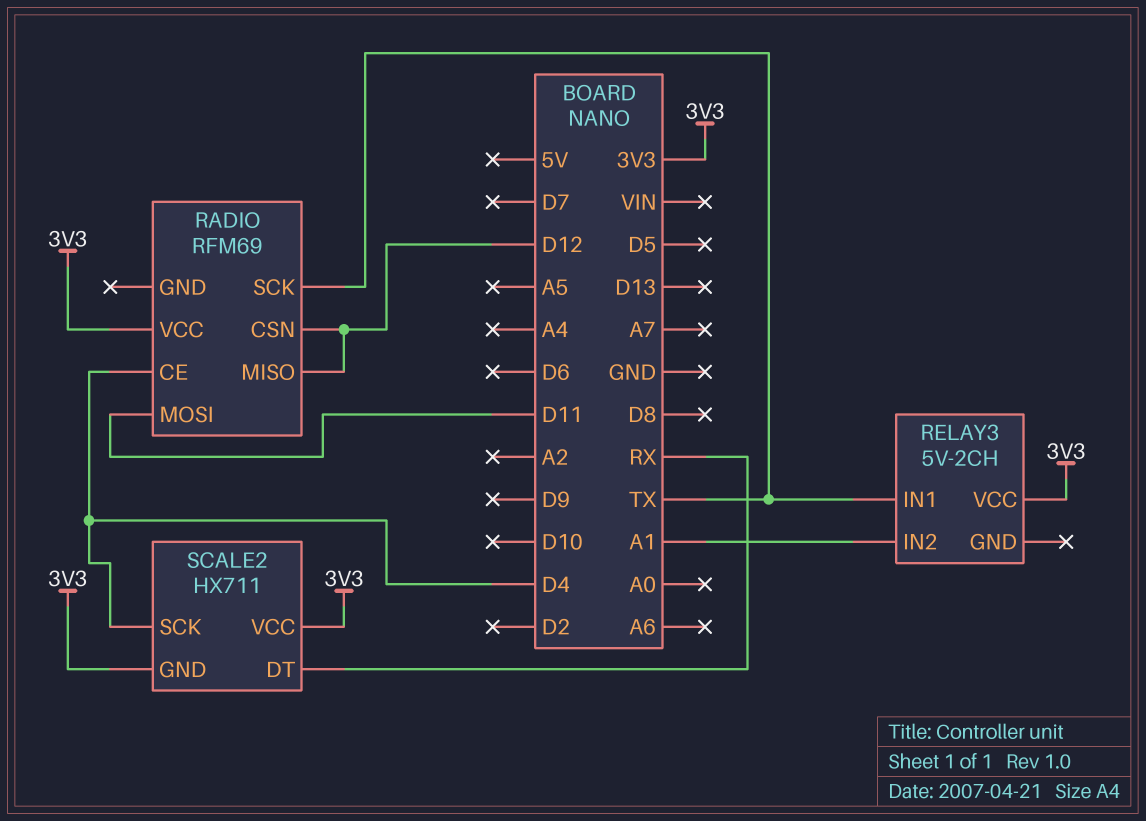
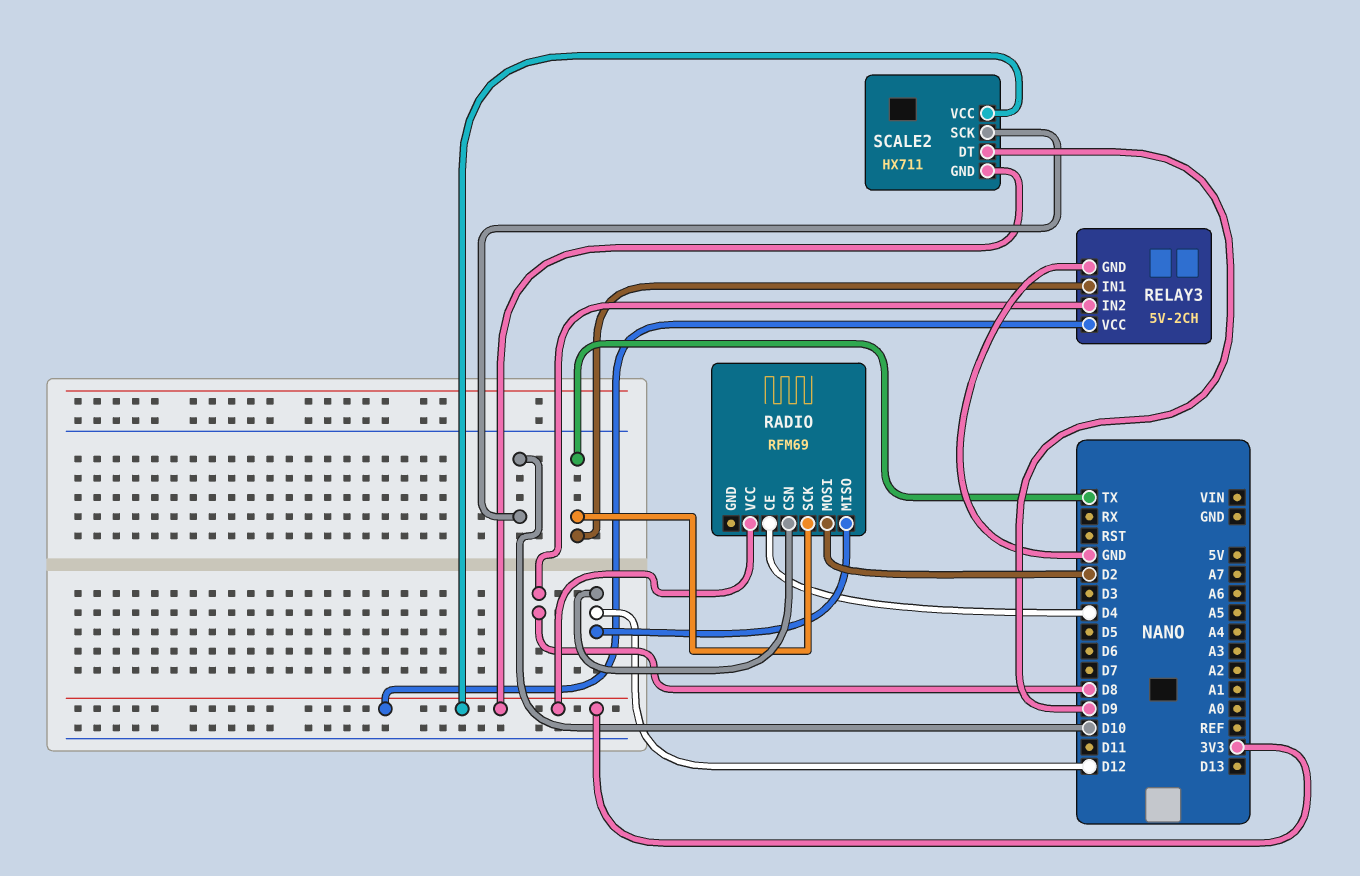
RADIO pin MOSI: D11 -> D2
RELAY3 pin GND: none -> GND
RELAY3 pin IN2: A1 -> D8
SCALE2 pin DT: RX -> D9
SCALE2 pin SCK: D4 -> D10

